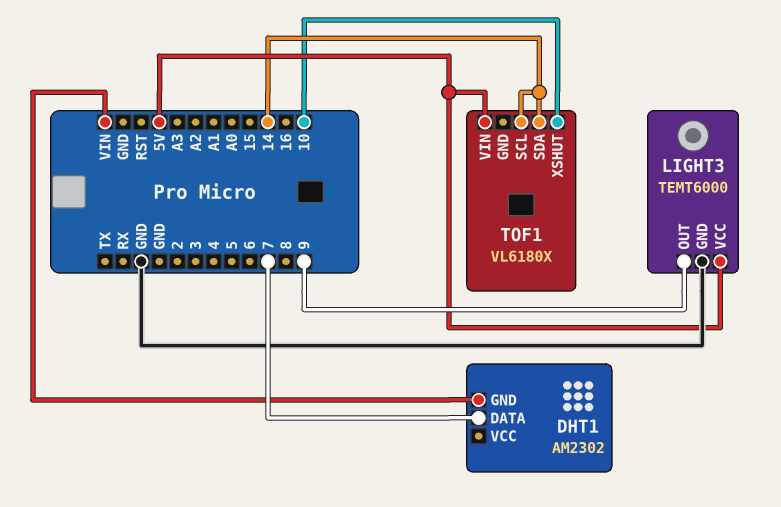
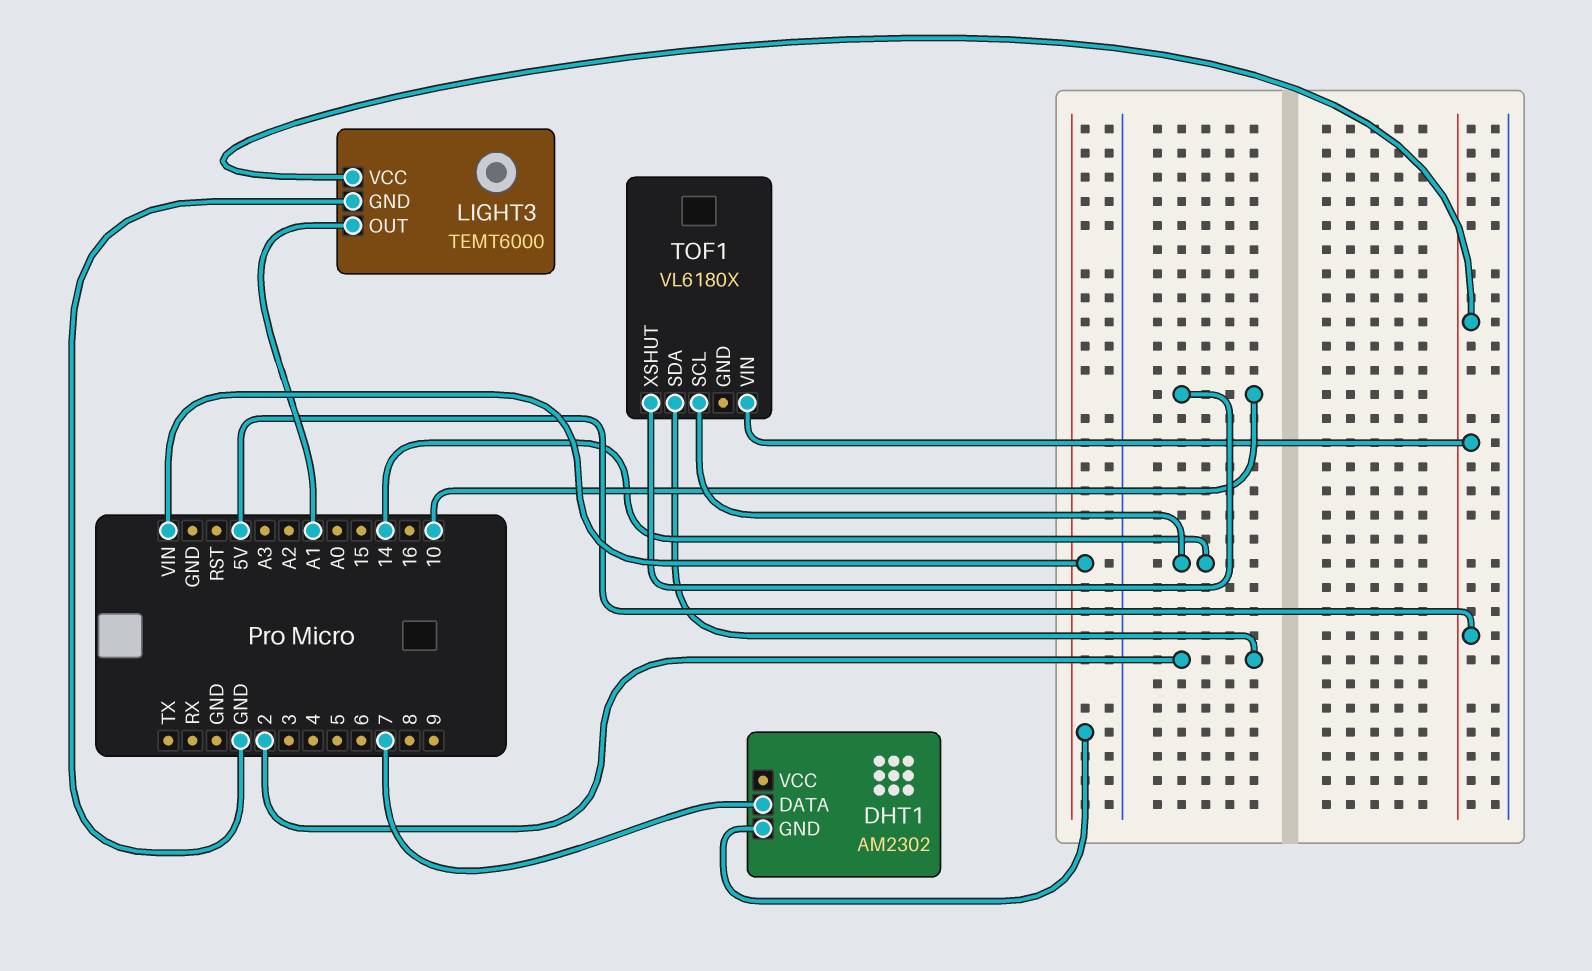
LIGHT3 pin OUT: 9 -> A1
TOF1 pin SDA: 14 -> 2

